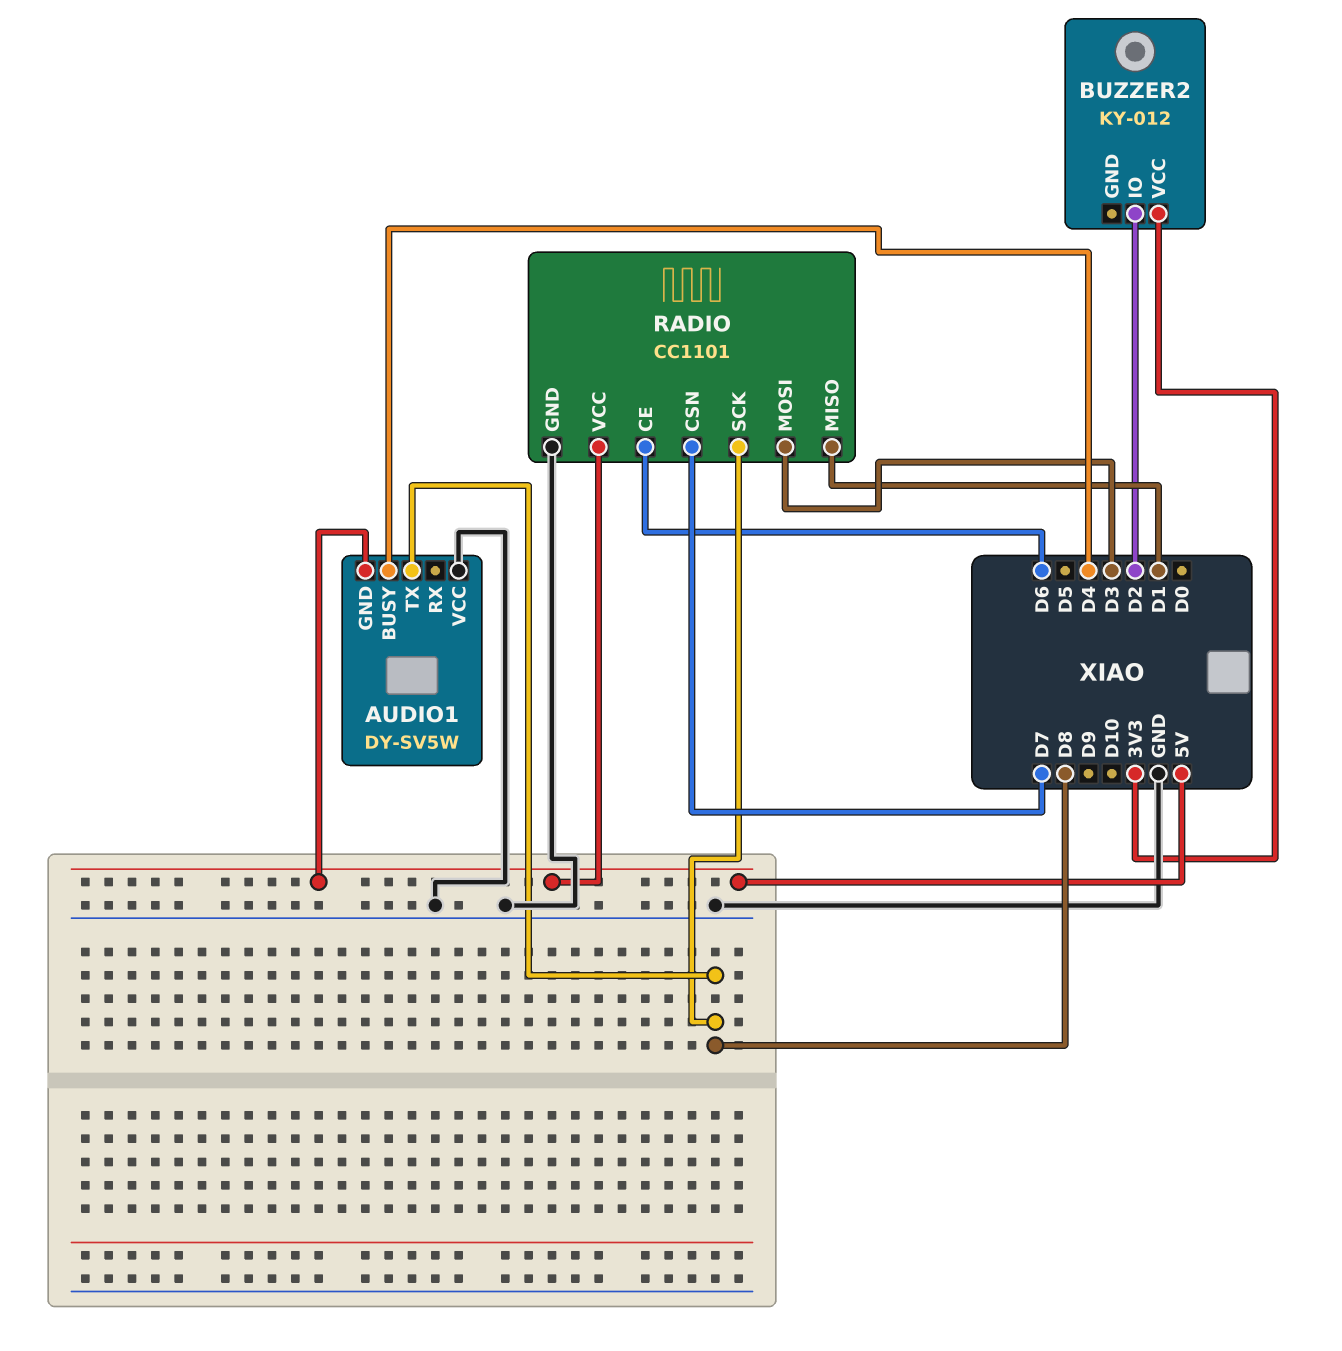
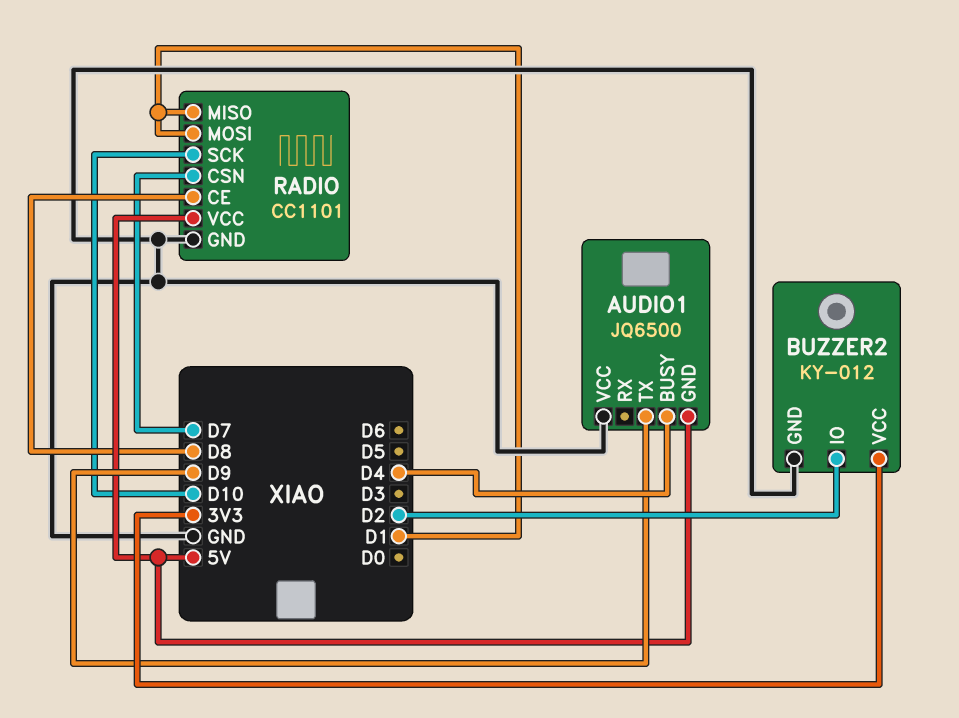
AUDIO1: DY-SV5W -> JQ6500
AUDIO1 pin TX: D8 -> D9
BUZZER2 pin GND: none -> GND
RADIO pin CE: D6 -> D8
RADIO pin MOSI: D3 -> D1
RADIO pin SCK: D8 -> D10

